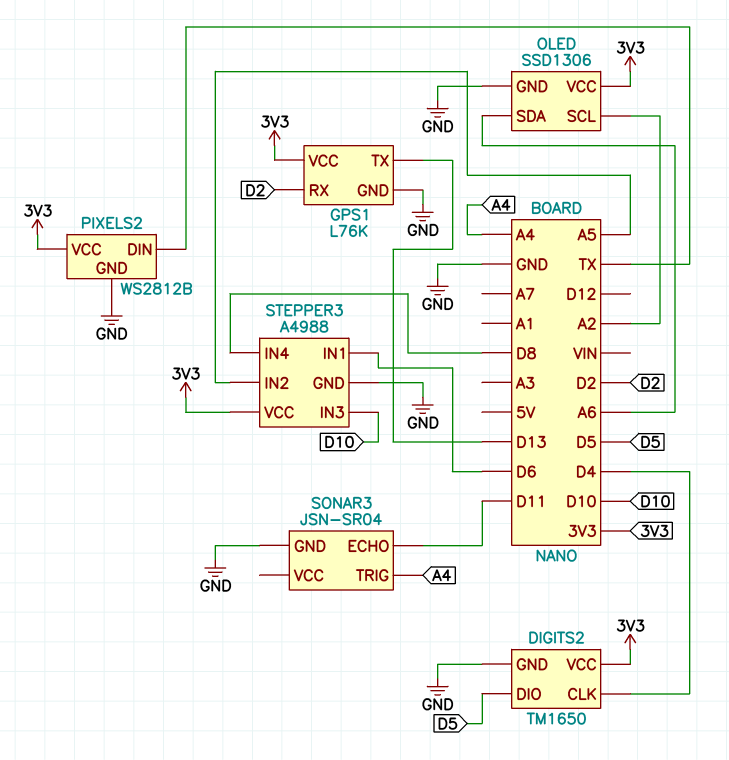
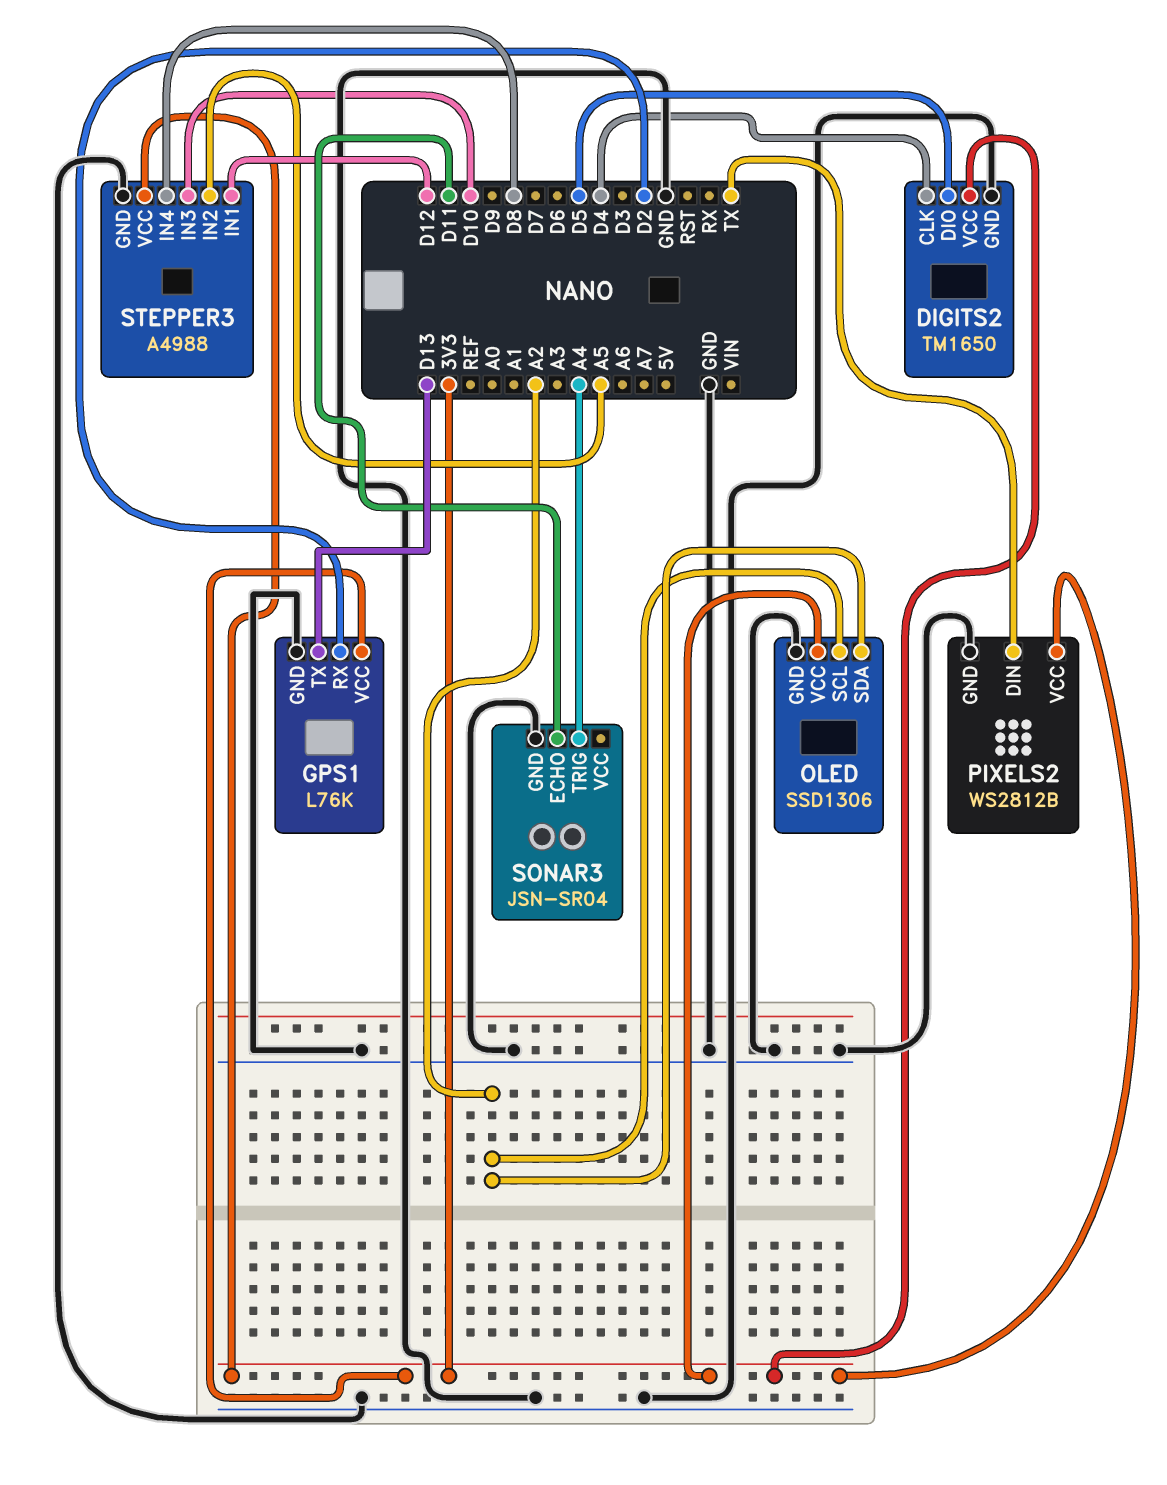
OLED pin SDA: A6 -> A2
STEPPER3 pin IN1: D6 -> D12

